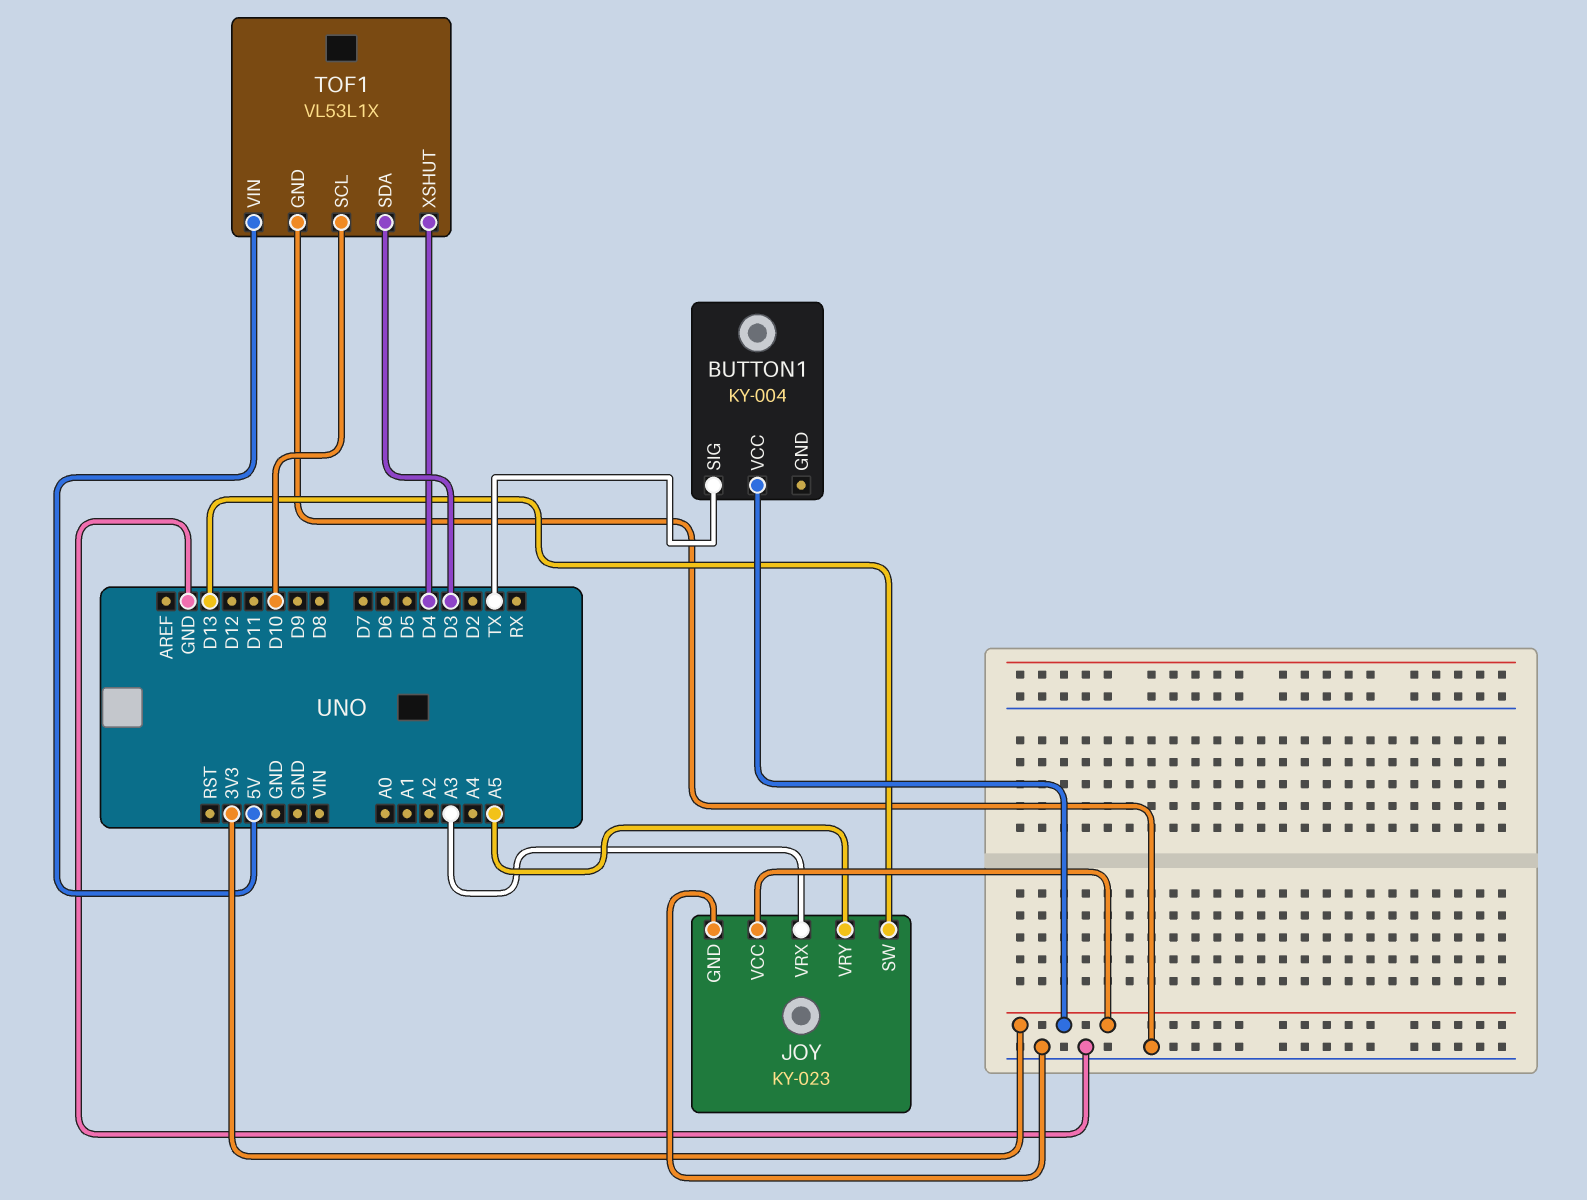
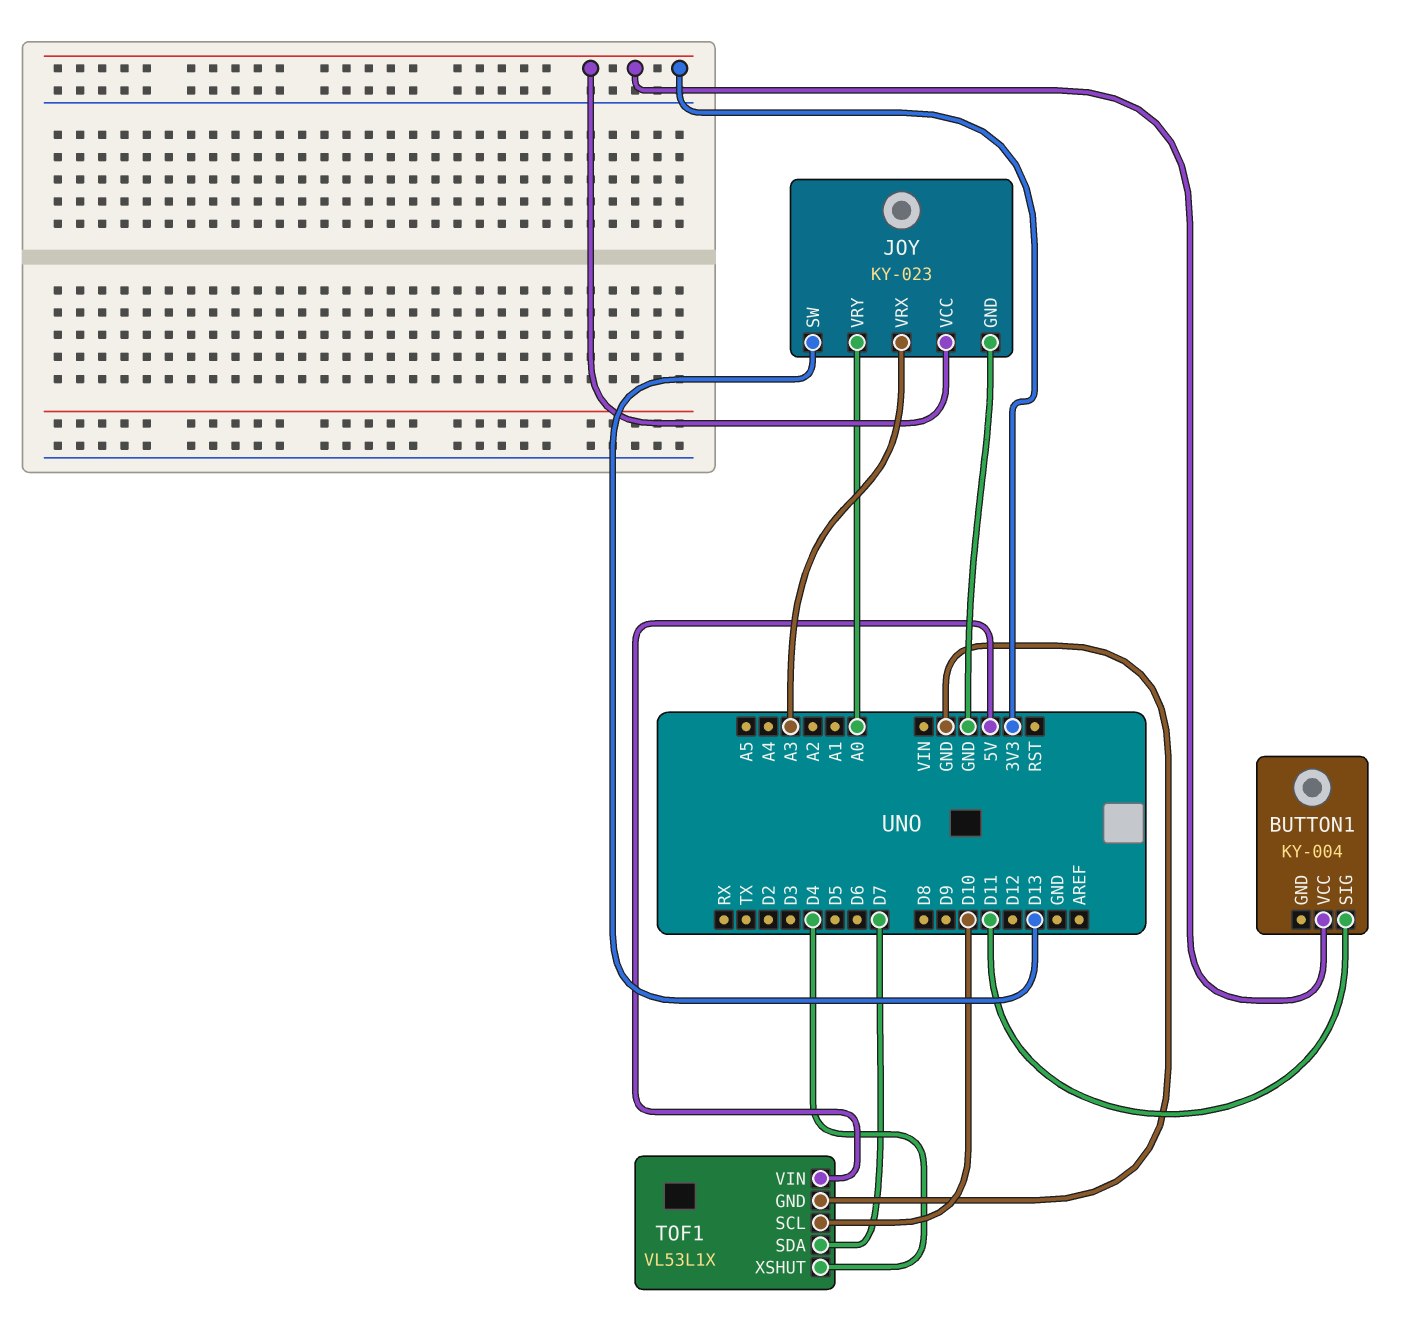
BUTTON1 pin SIG: TX -> D11
JOY pin VRY: A5 -> A0
TOF1 pin SDA: D3 -> D7

